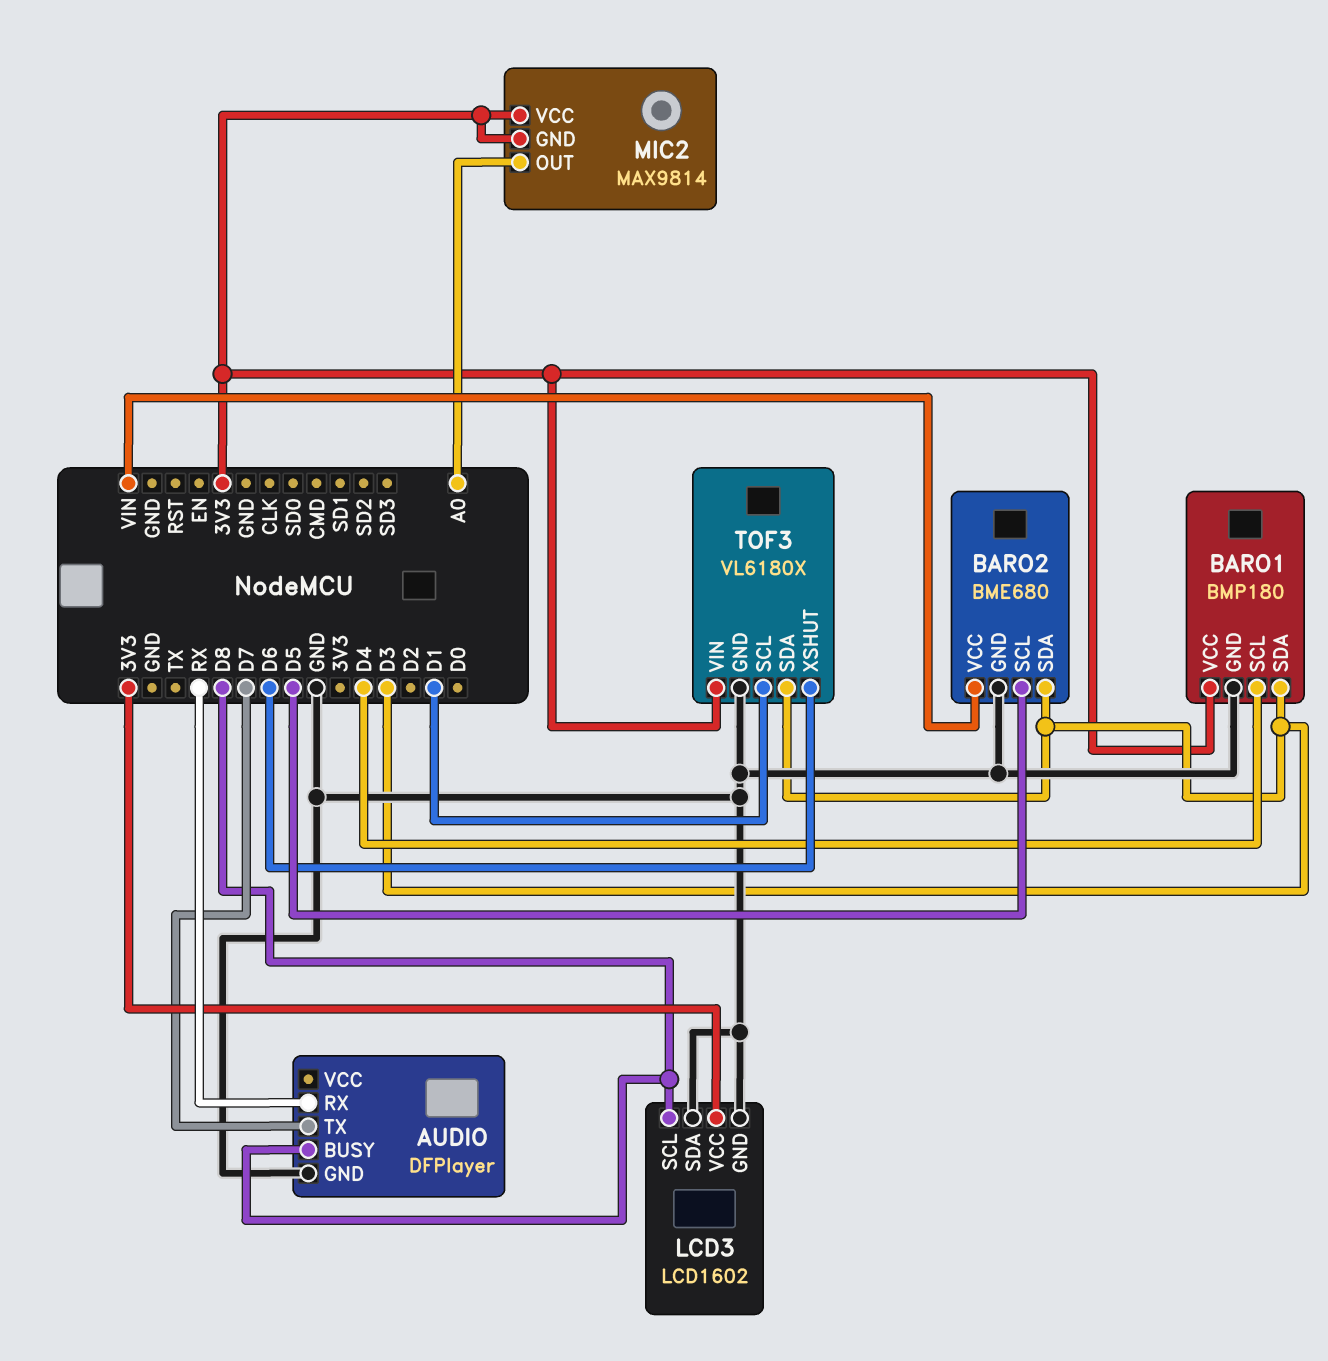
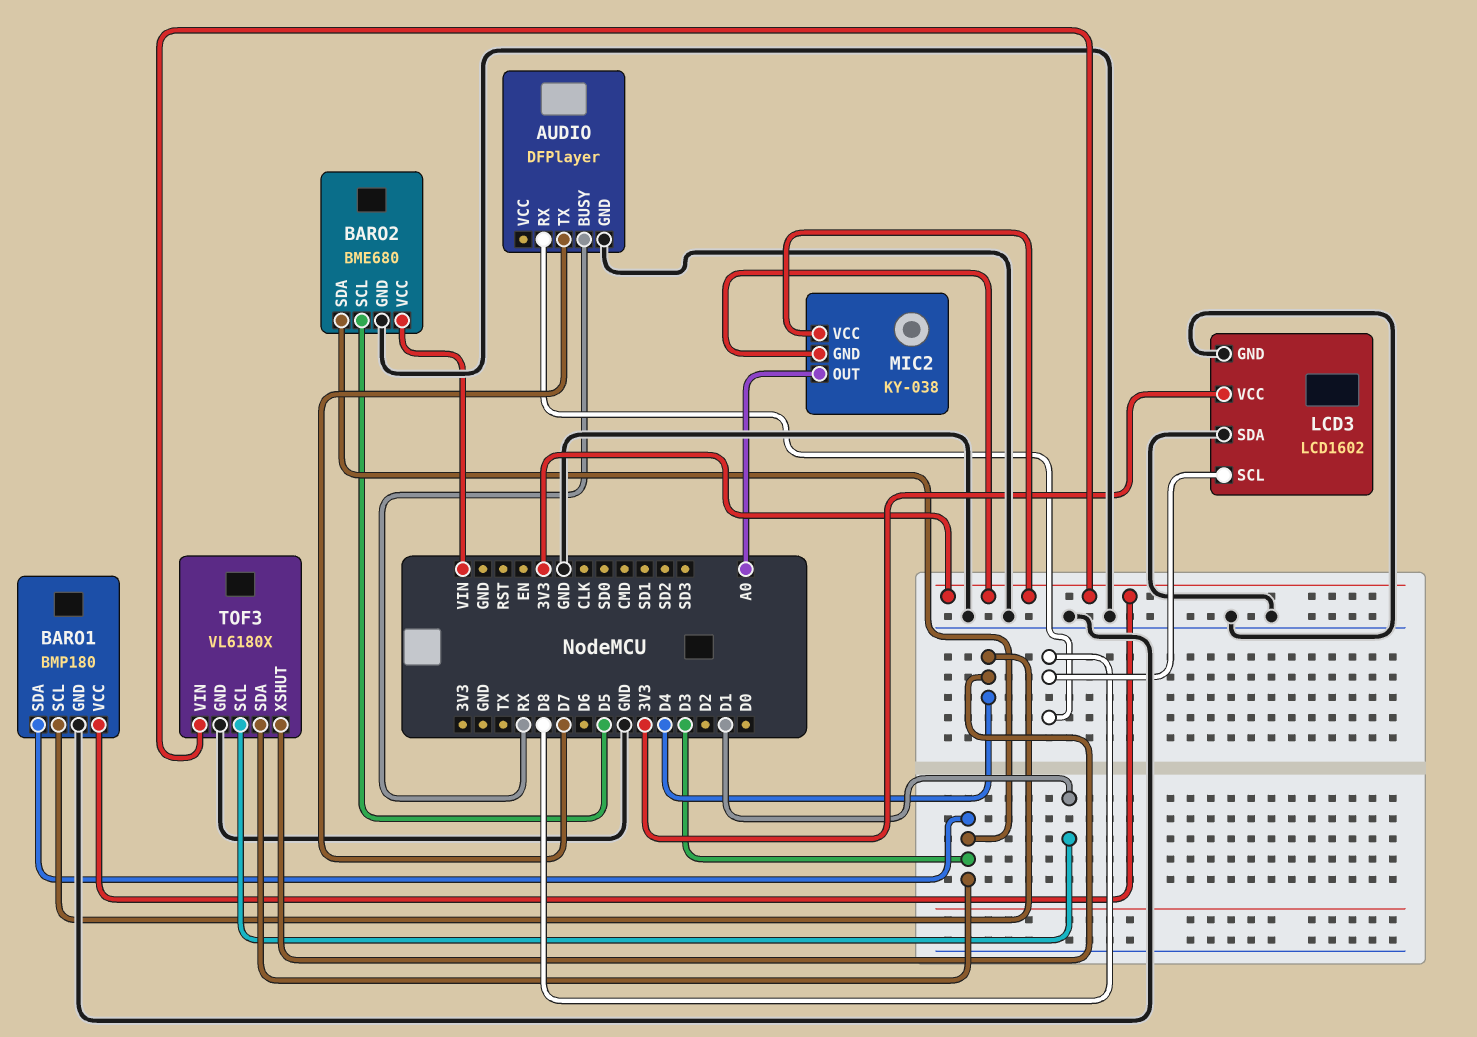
AUDIO pin BUSY: D8 -> RX
AUDIO pin RX: RX -> D8
MIC2: MAX9814 -> KY-038
TOF3 pin XSHUT: D6 -> D4

